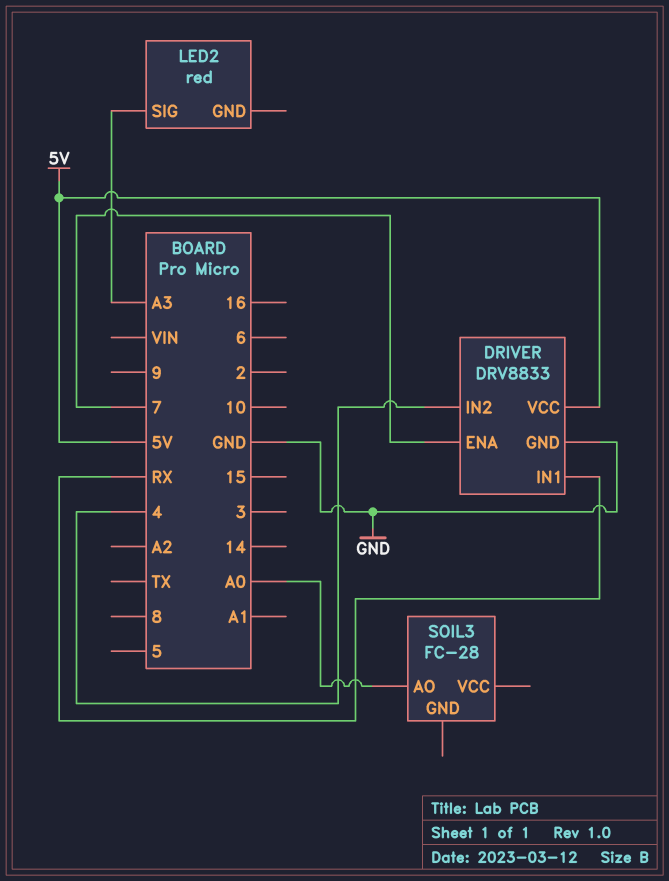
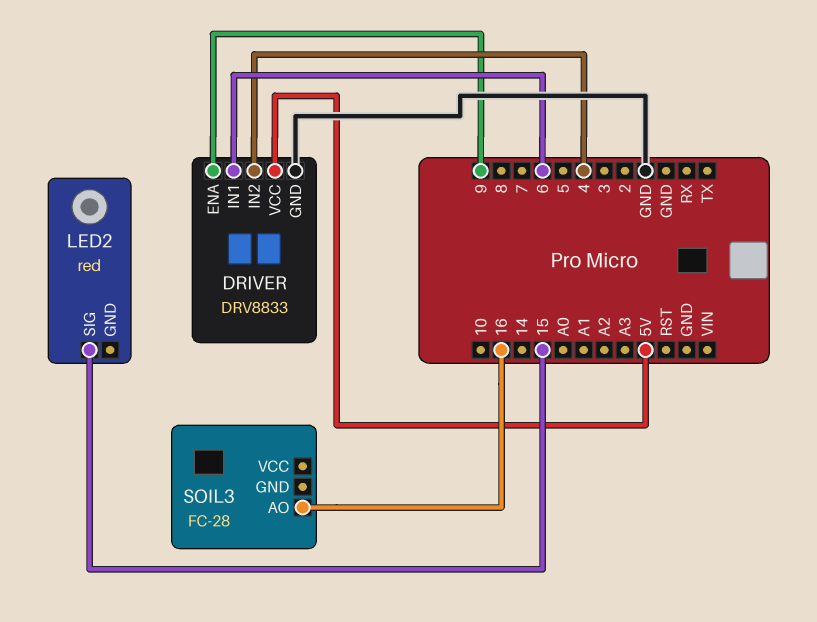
DRIVER pin ENA: 7 -> 9
DRIVER pin IN1: RX -> 6
LED2 pin SIG: A3 -> 15
SOIL3 pin AO: A0 -> 16

